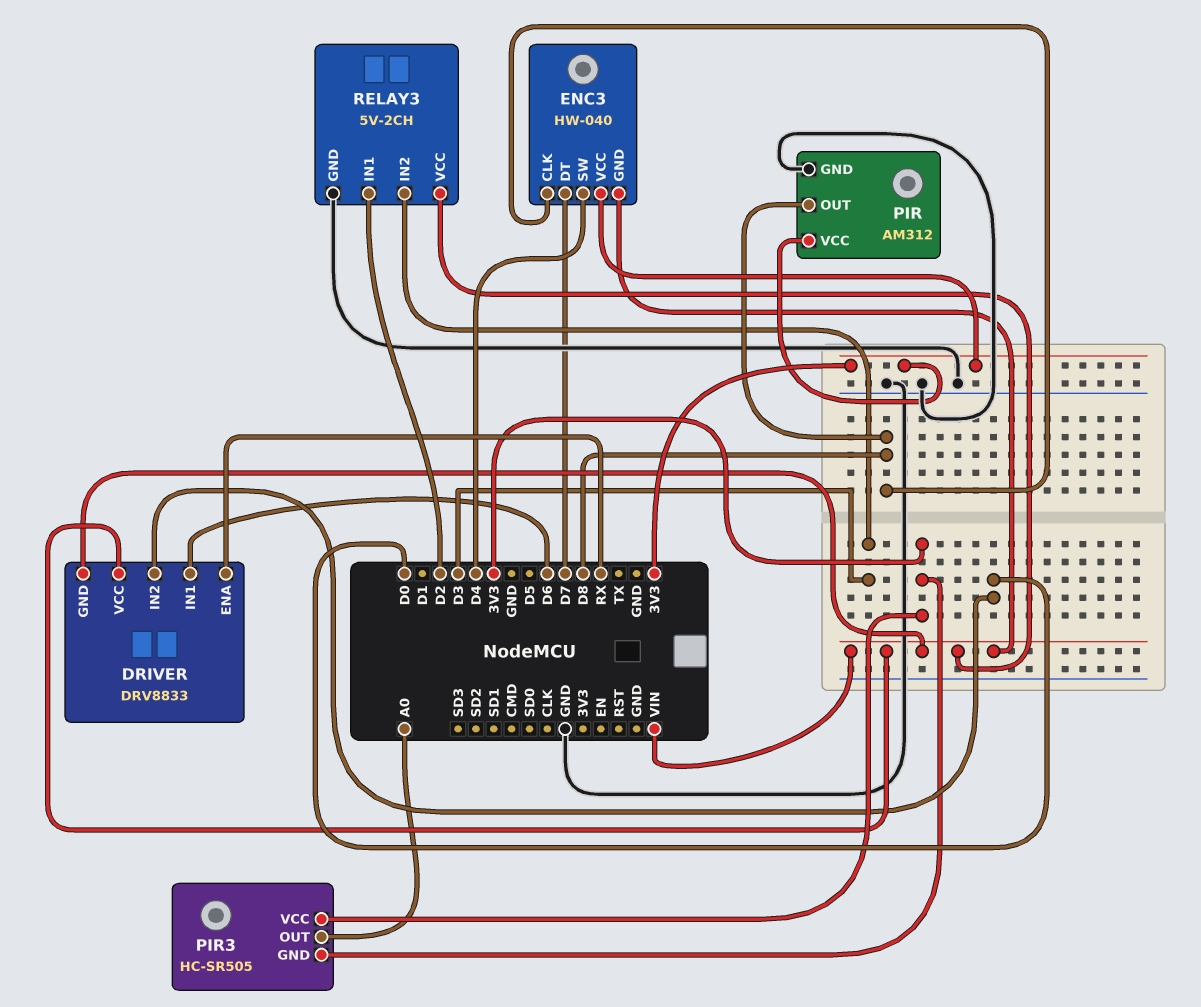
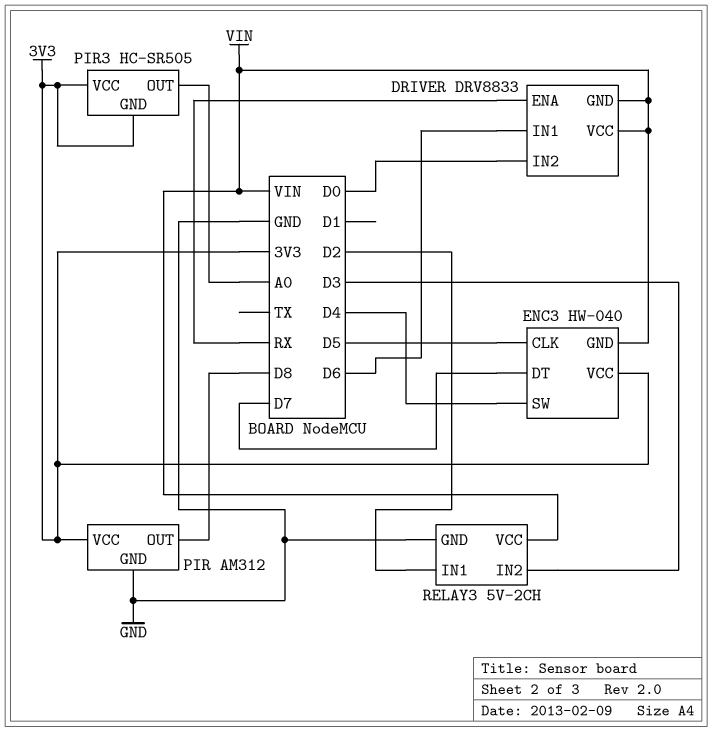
ENC3 pin CLK: D8 -> D5

